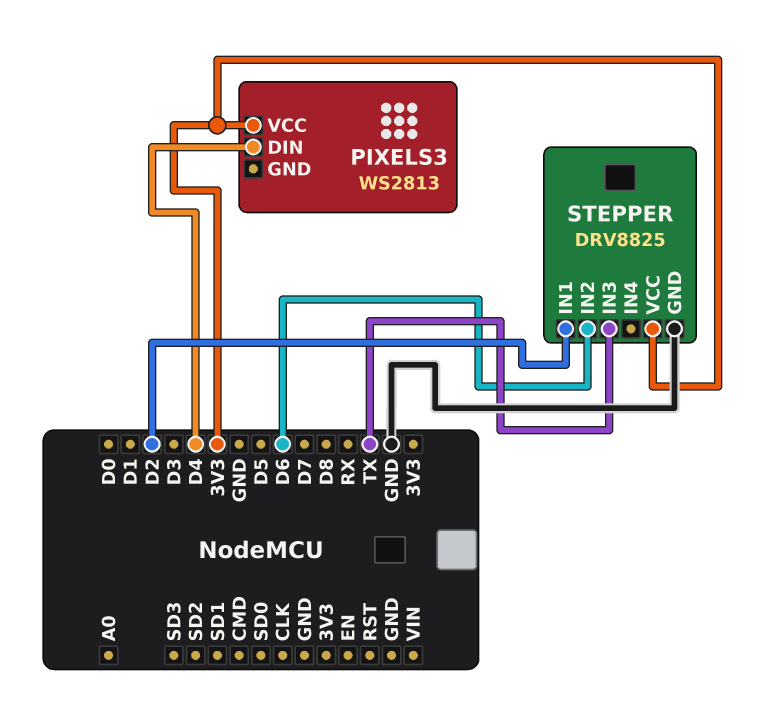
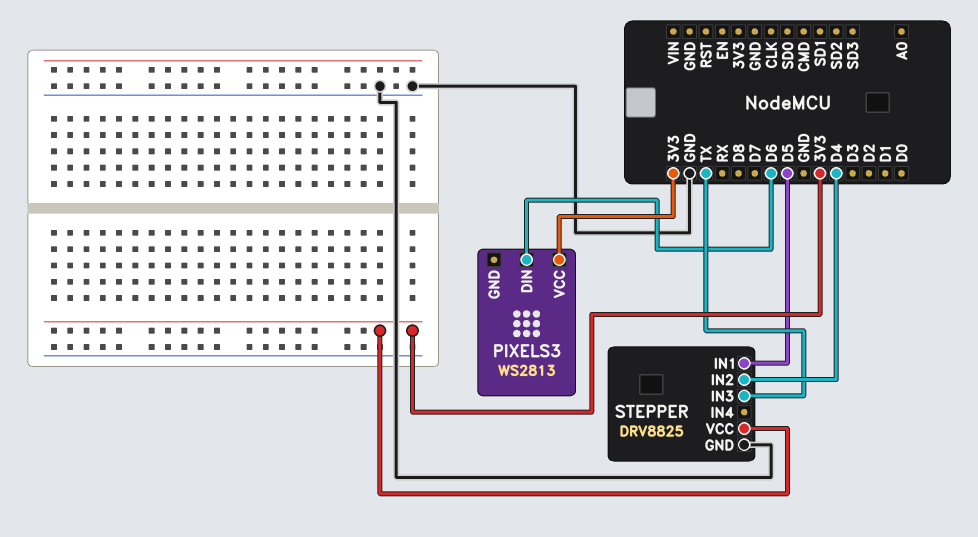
PIXELS3 pin DIN: D4 -> D6
STEPPER pin IN1: D2 -> D5
STEPPER pin IN2: D6 -> D4

